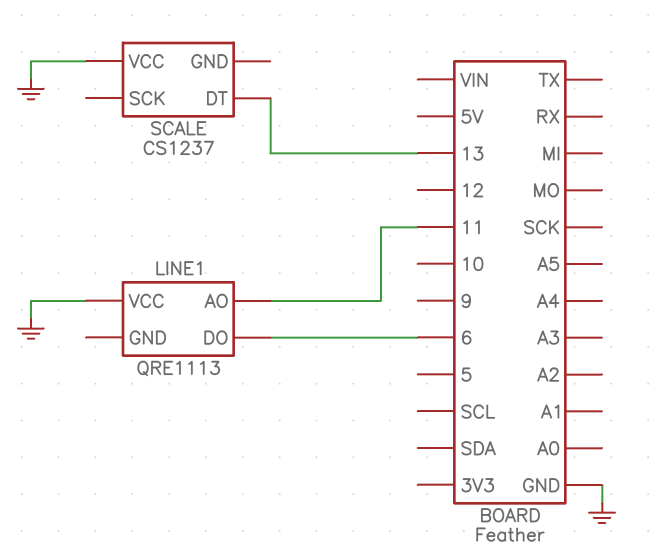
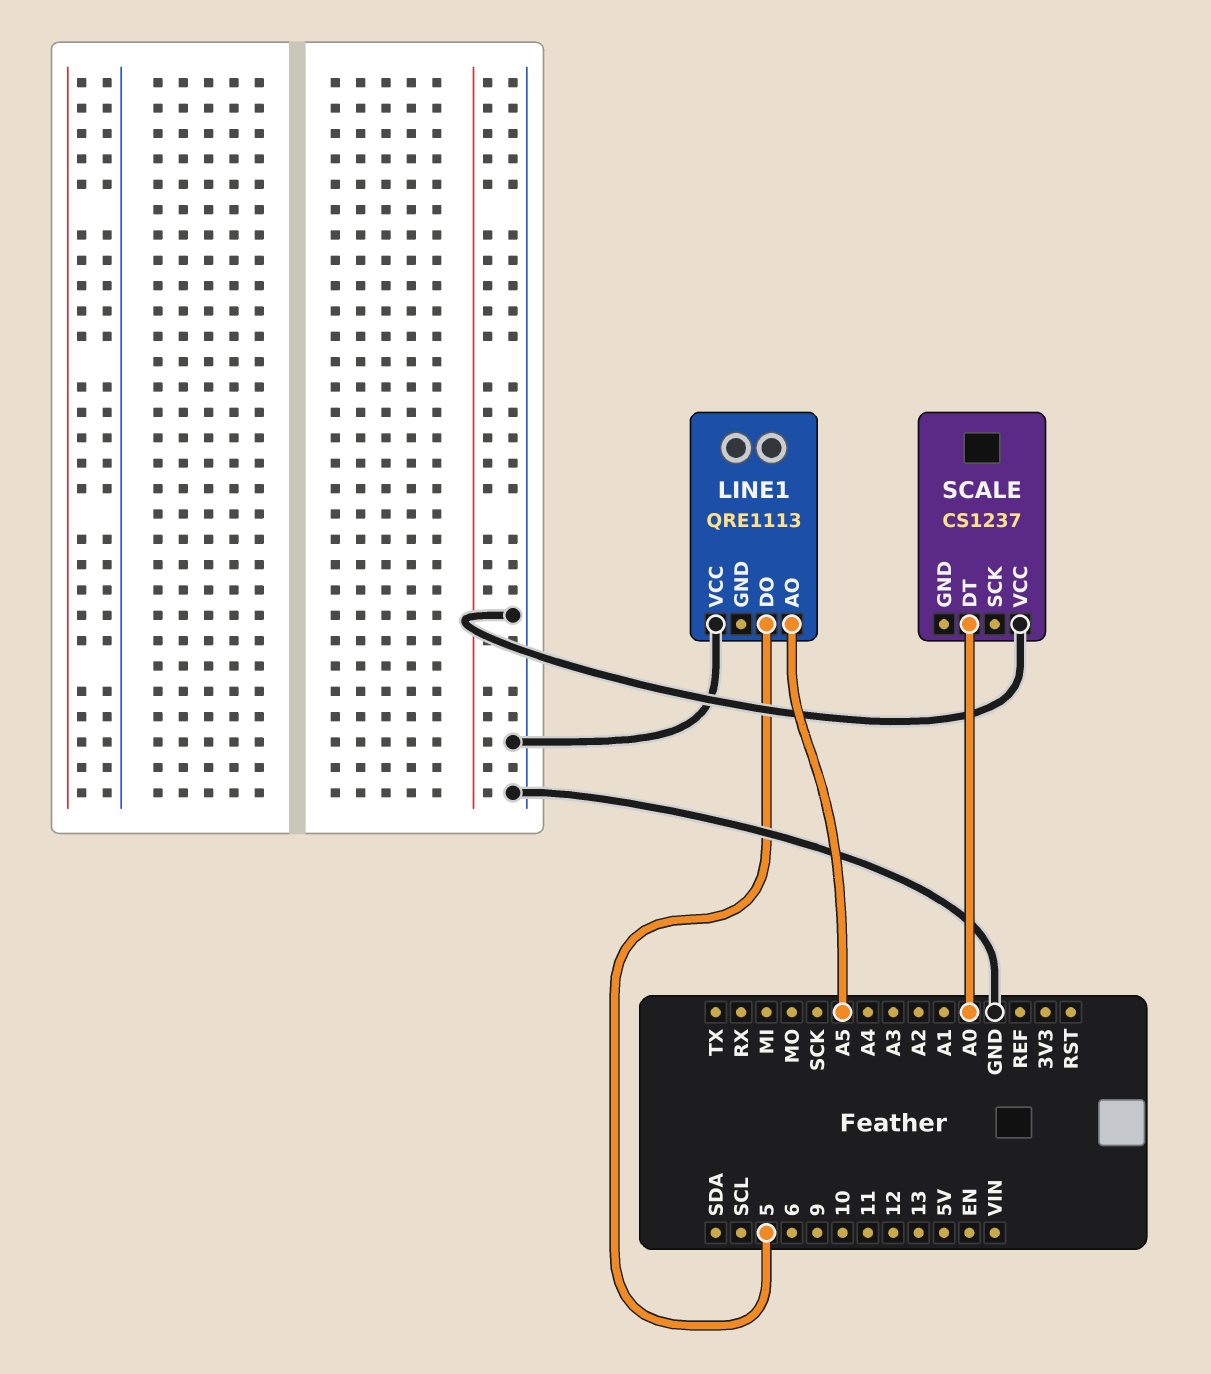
LINE1 pin AO: 11 -> A5
LINE1 pin DO: 6 -> 5
SCALE pin DT: 13 -> A0

